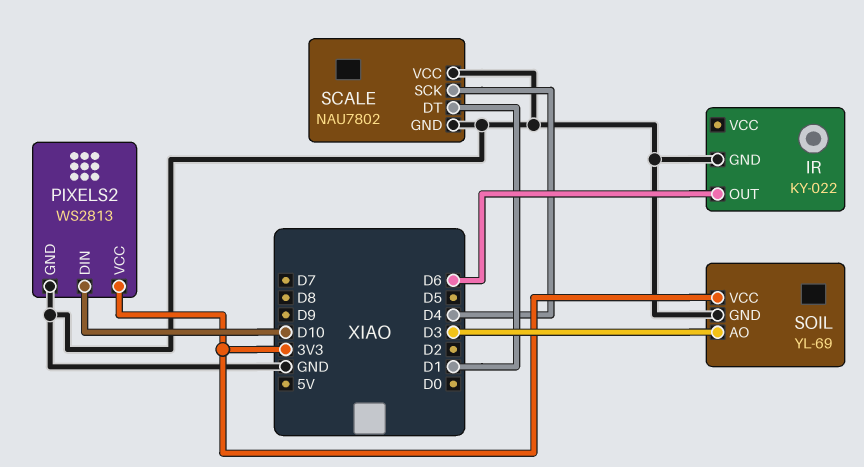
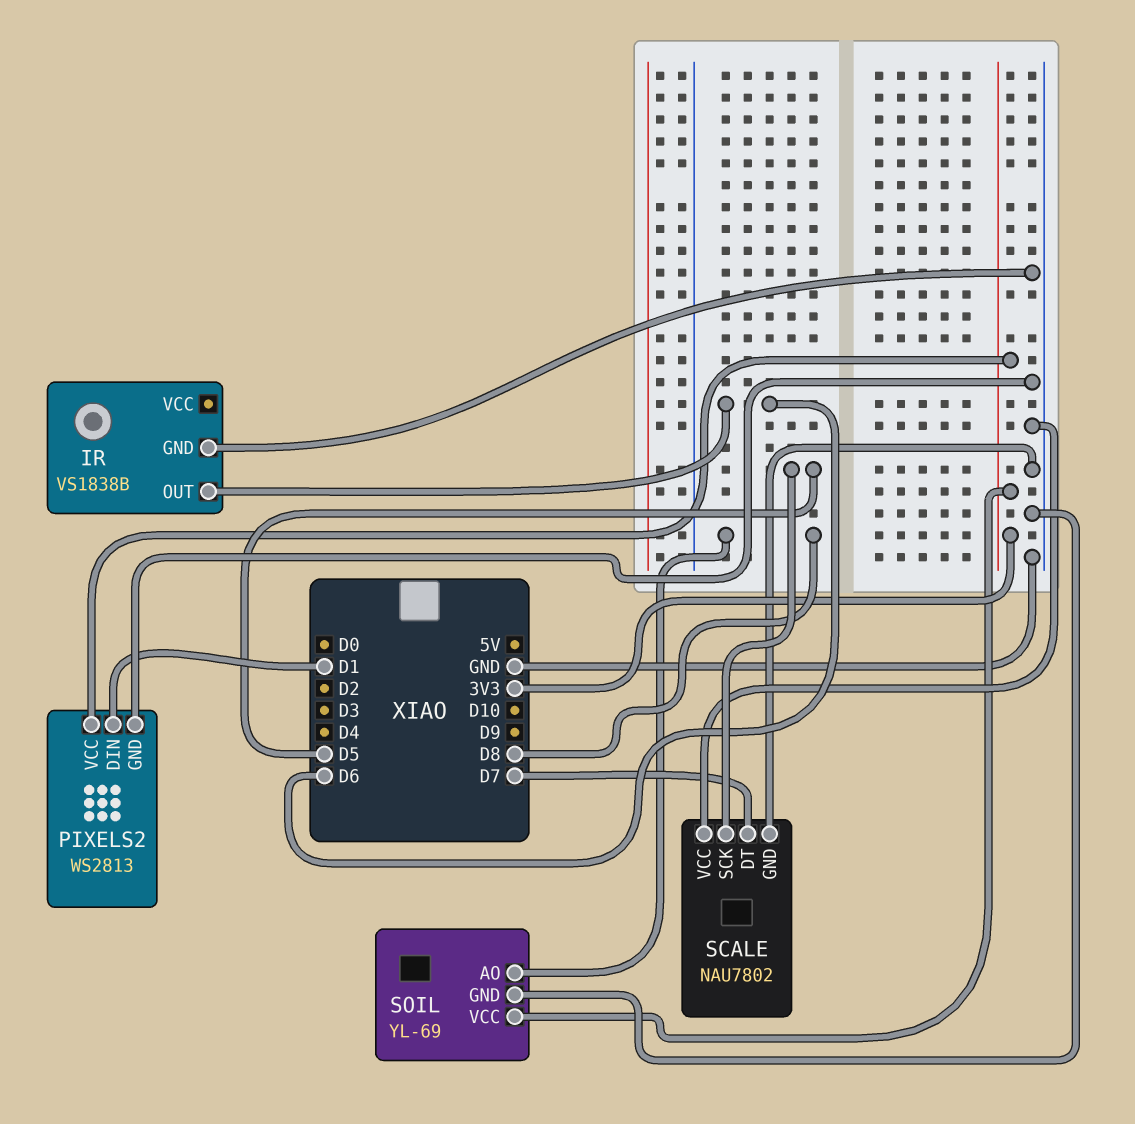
IR: KY-022 -> VS1838B
PIXELS2 pin DIN: D10 -> D1
SCALE pin DT: D1 -> D7
SCALE pin SCK: D4 -> D5
SOIL pin AO: D3 -> D8

